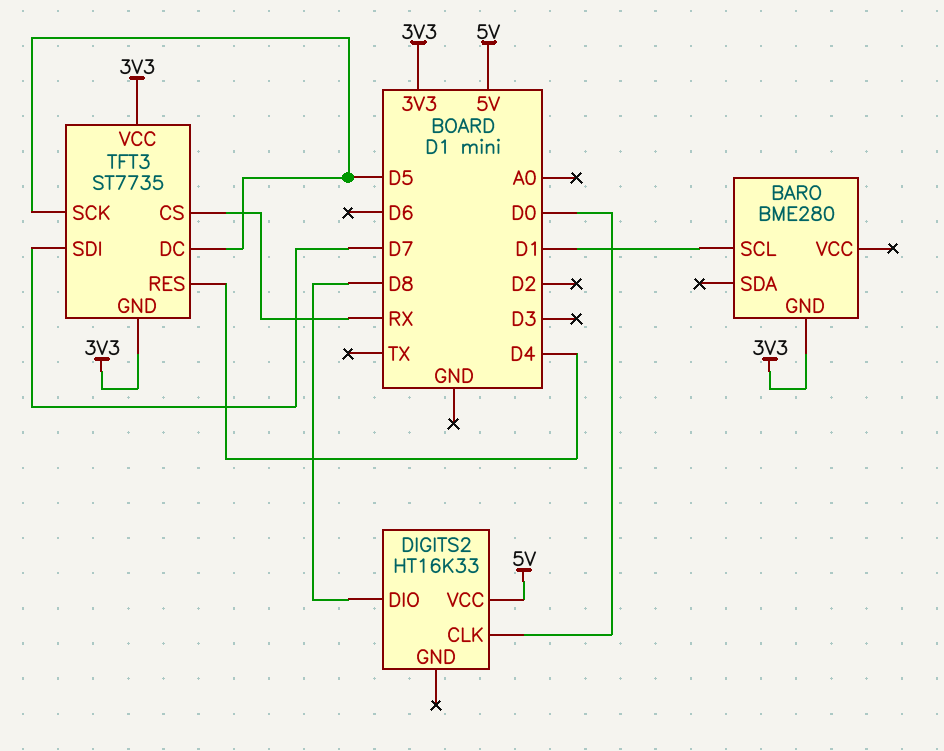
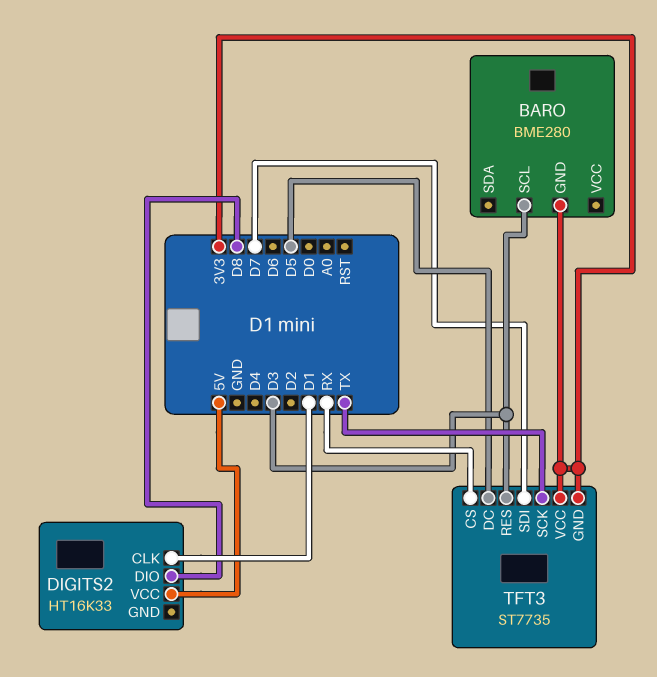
BARO pin SCL: D1 -> D3
DIGITS2 pin CLK: D0 -> D1
TFT3 pin RES: D4 -> D3
TFT3 pin SCK: D5 -> TX

